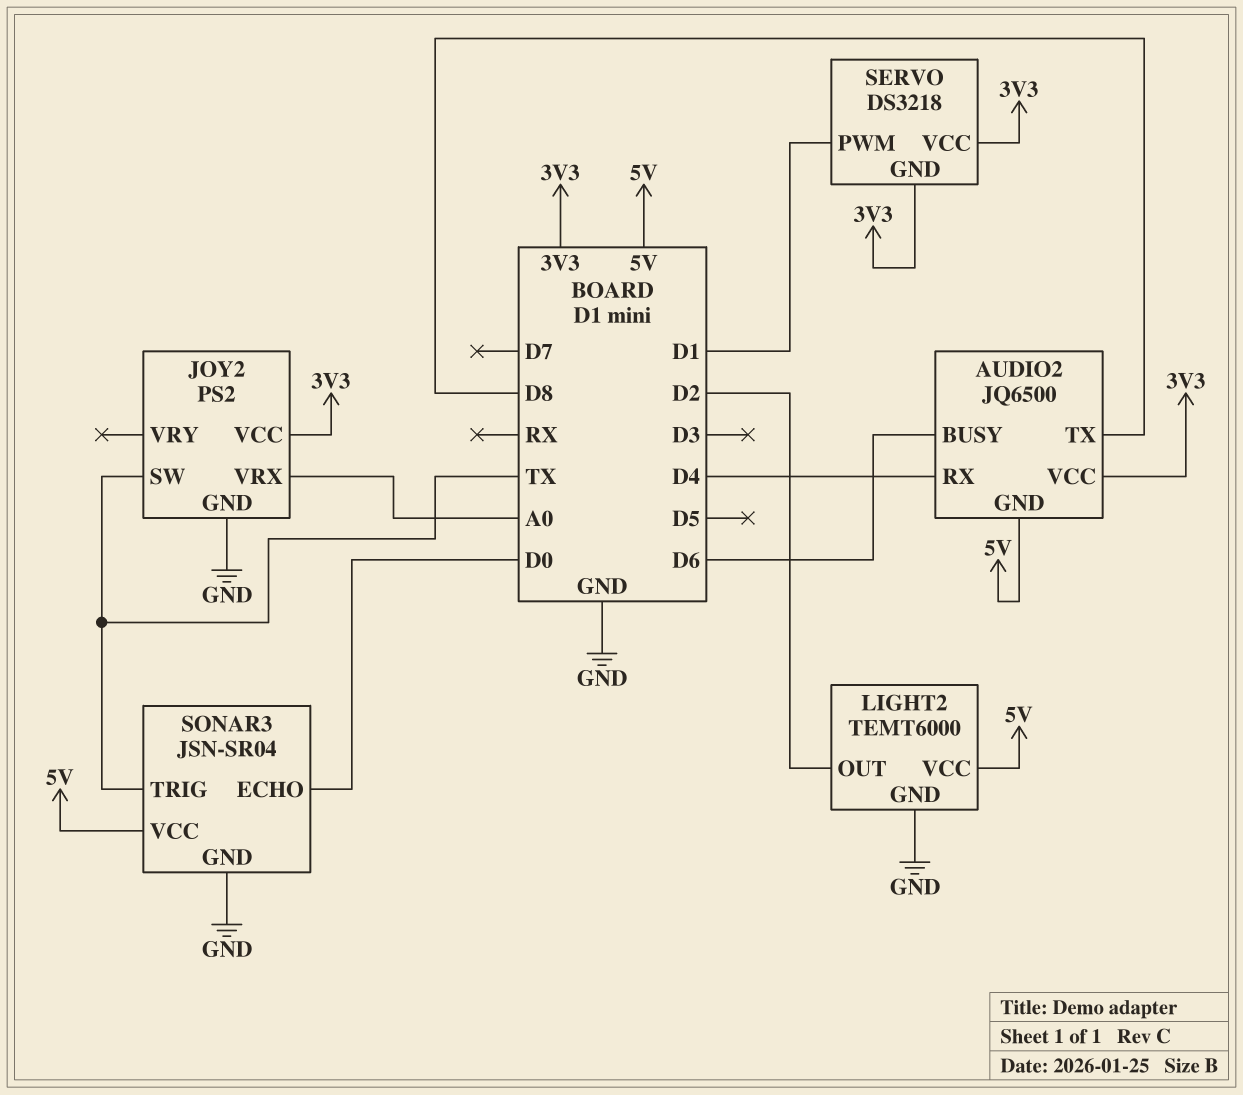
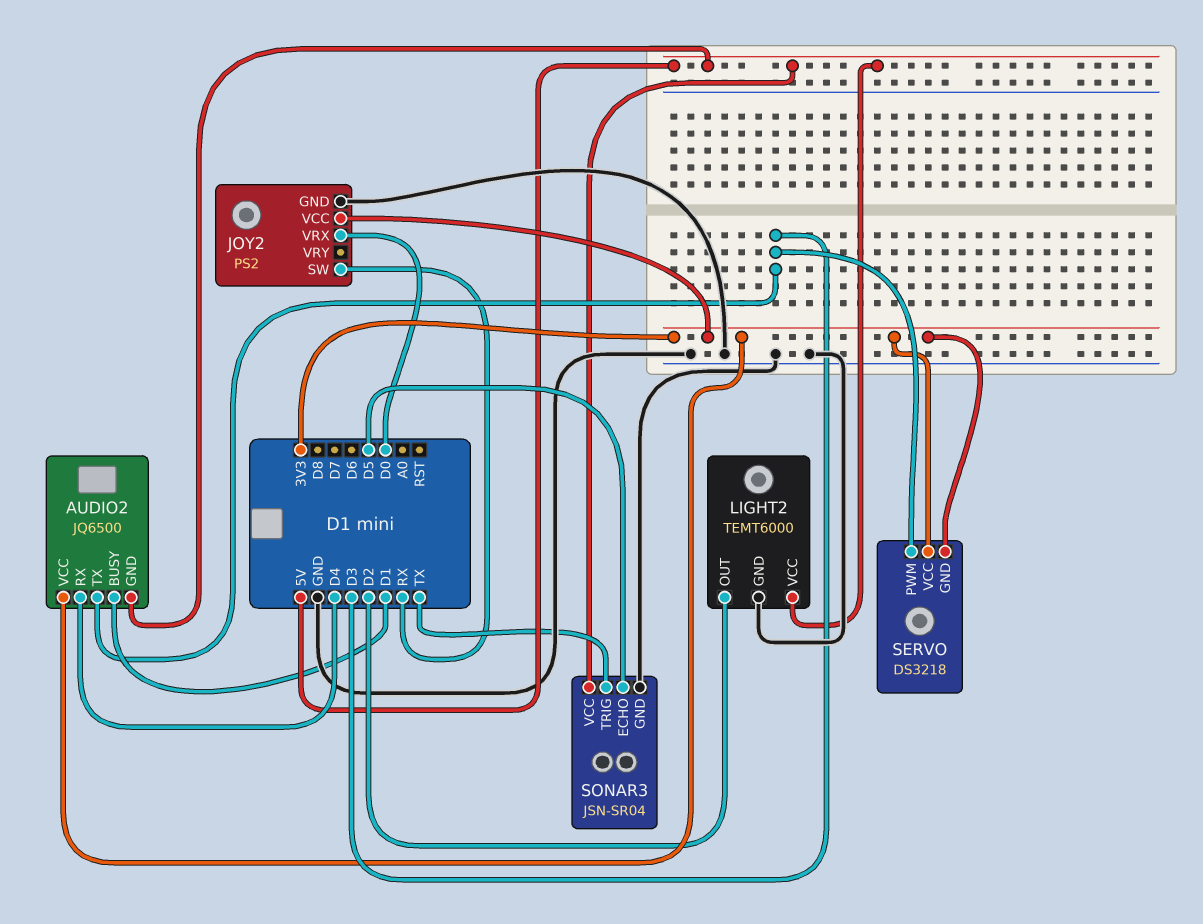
AUDIO2 pin BUSY: D6 -> D1
AUDIO2 pin TX: D8 -> D3
JOY2 pin SW: TX -> RX
JOY2 pin VRX: A0 -> D0
SERVO pin PWM: D1 -> D3
SONAR3 pin ECHO: D0 -> D5

